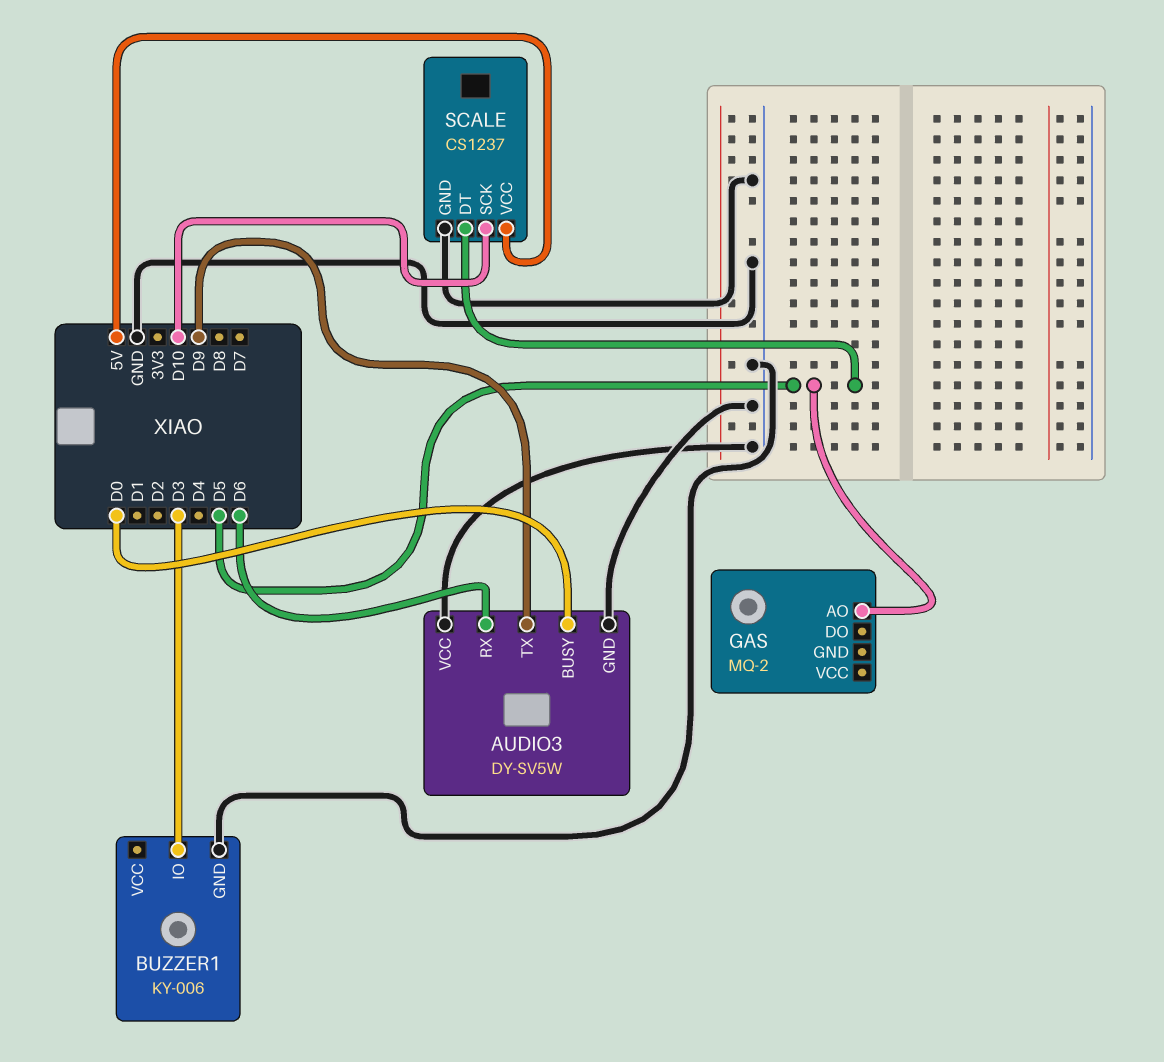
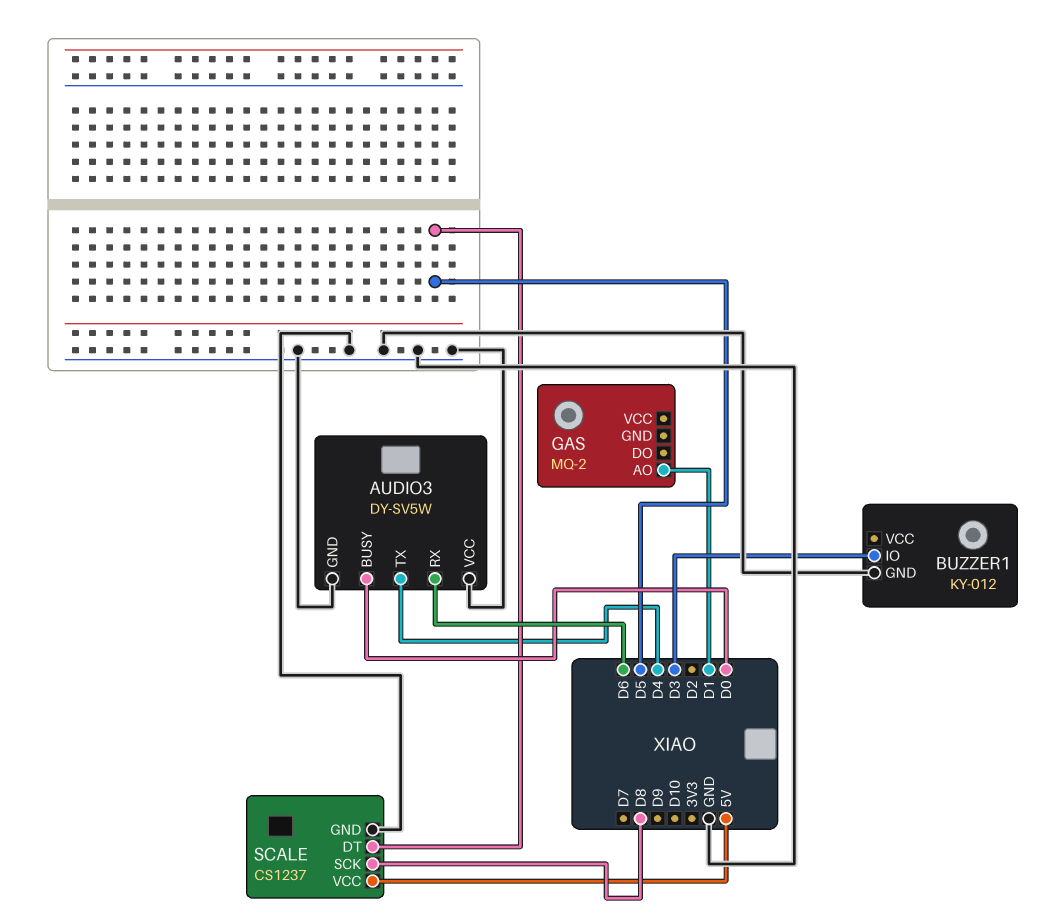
AUDIO3 pin TX: D9 -> D4
BUZZER1: KY-006 -> KY-012
GAS pin AO: D5 -> D1
SCALE pin SCK: D10 -> D8

